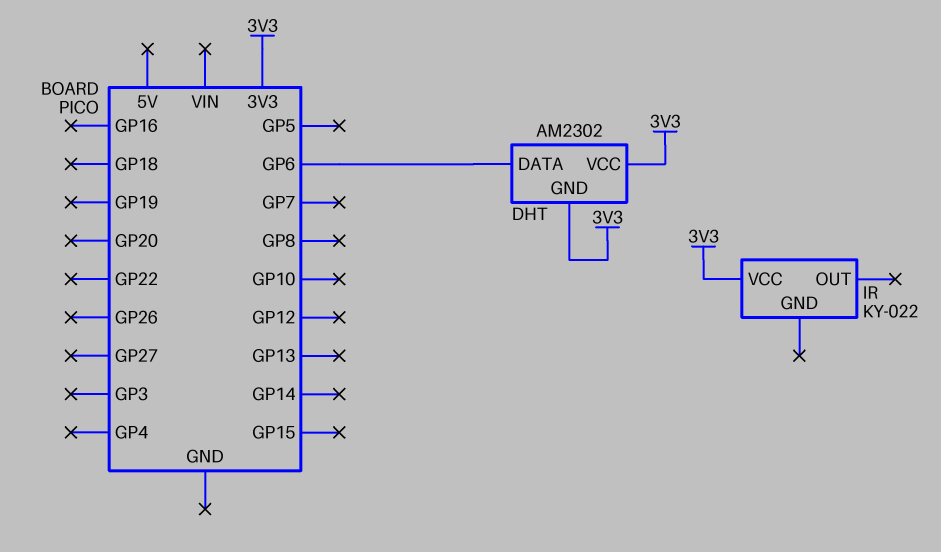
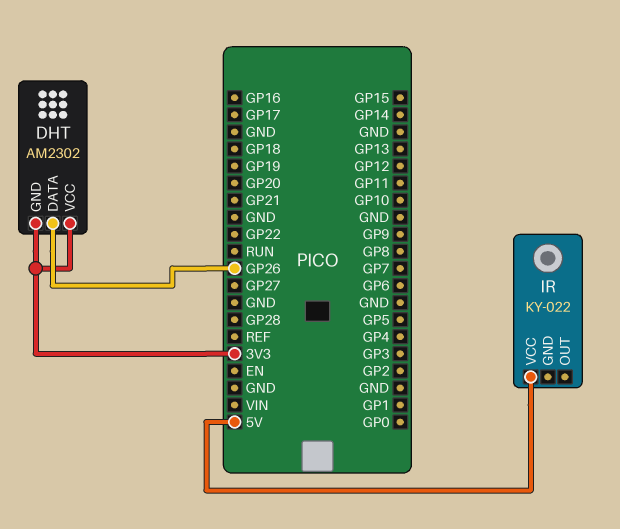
DHT pin DATA: GP6 -> GP26
IR pin VCC: 3V3 -> 5V

